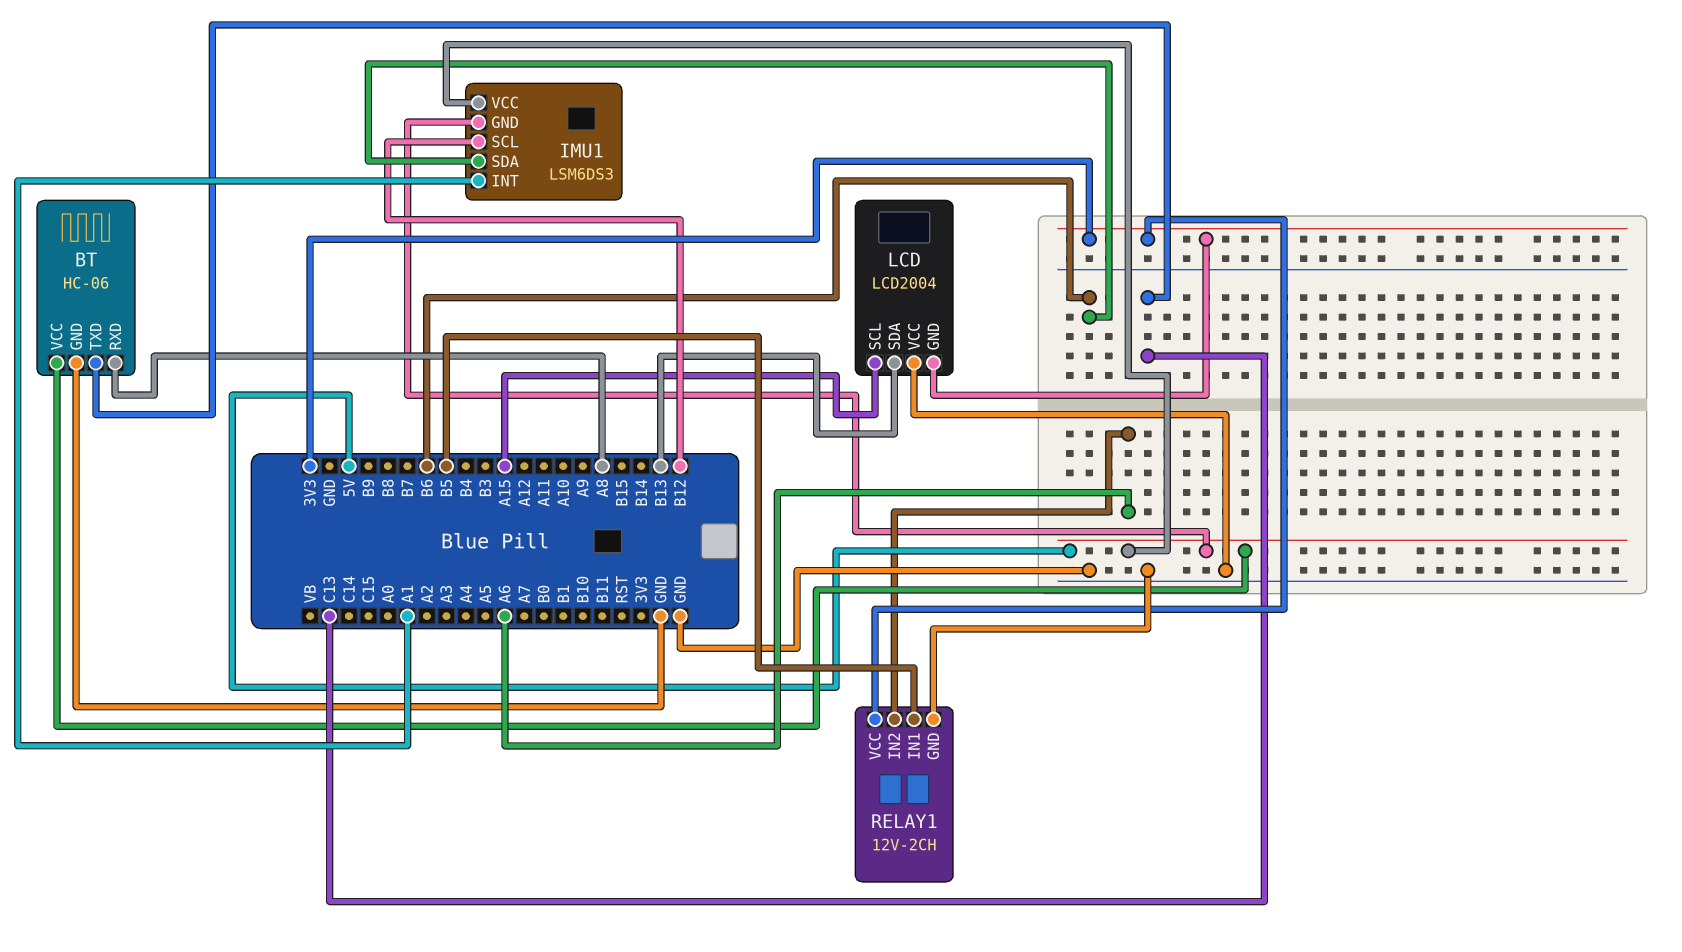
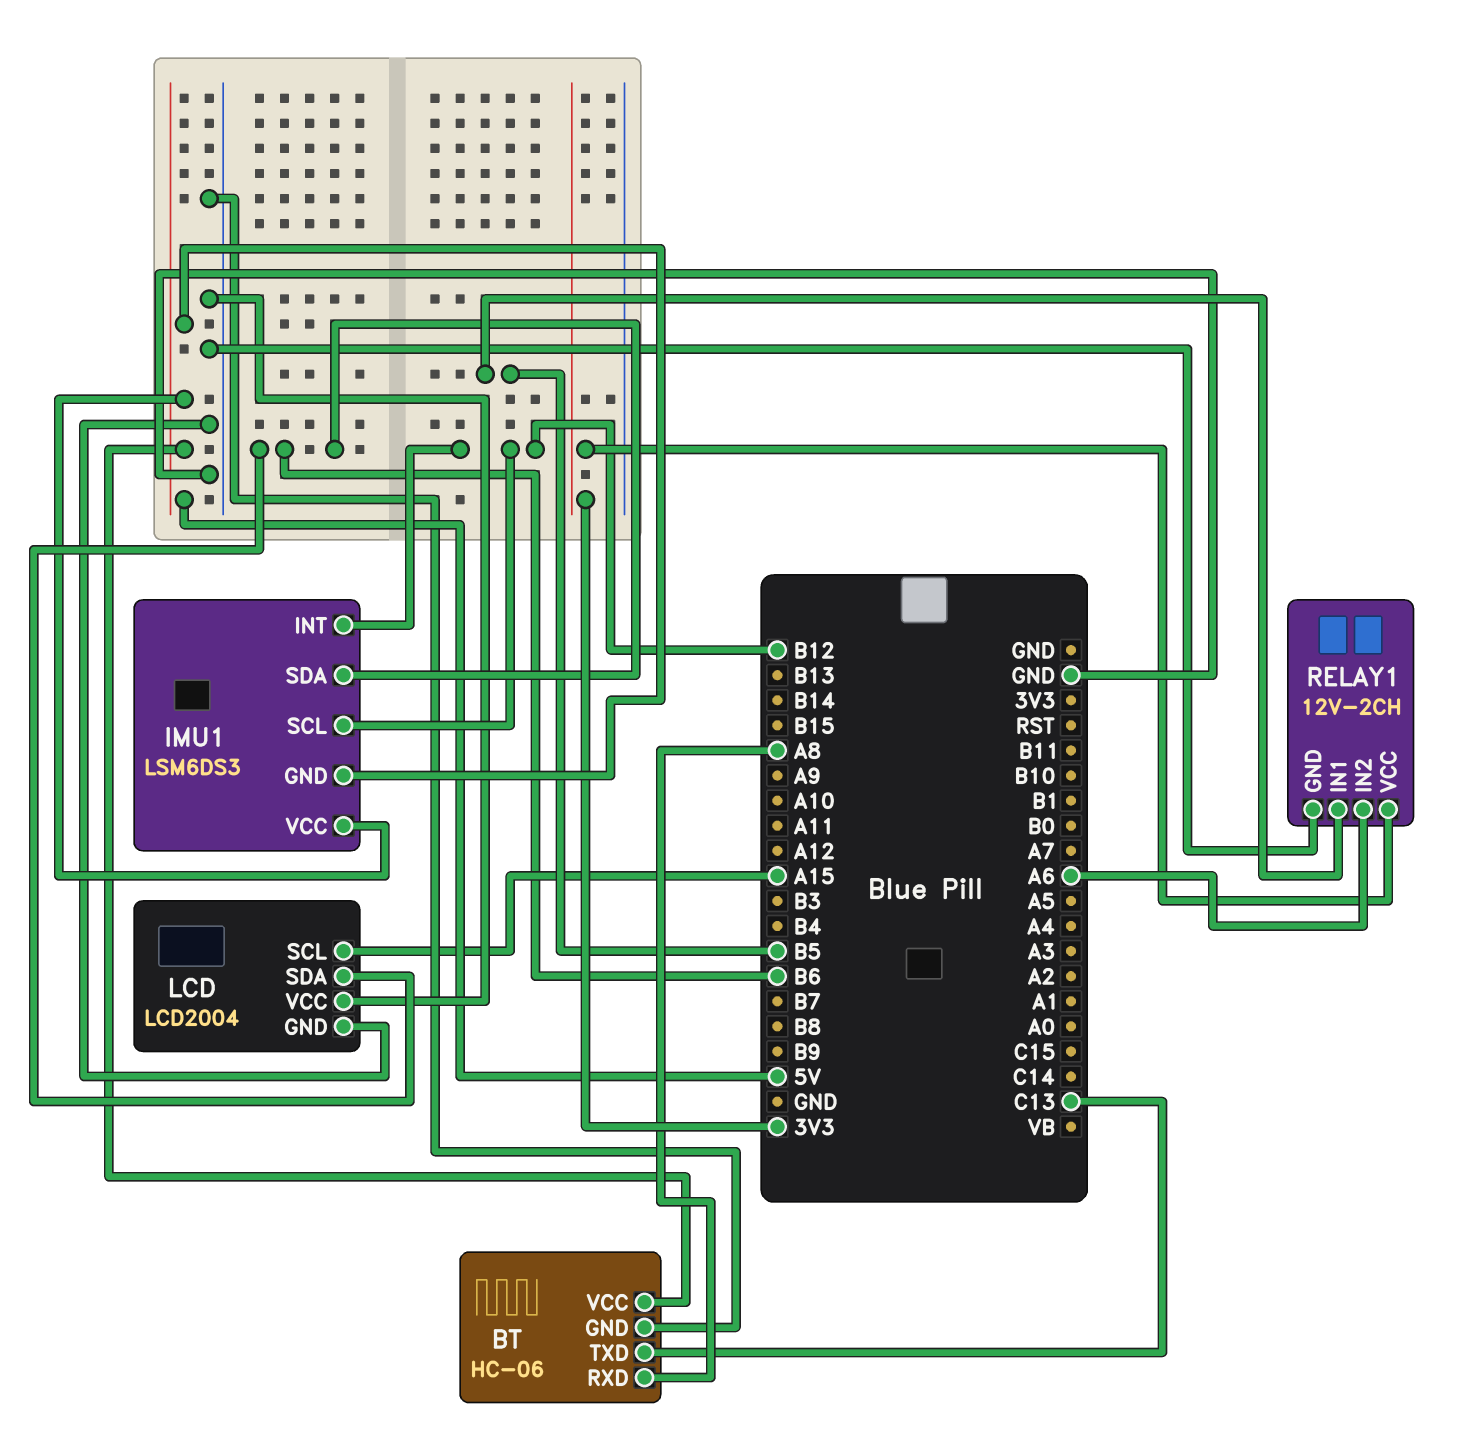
IMU1 pin INT: A1 -> B12
LCD pin GND: 3V3 -> GND
LCD pin SDA: B13 -> B6

